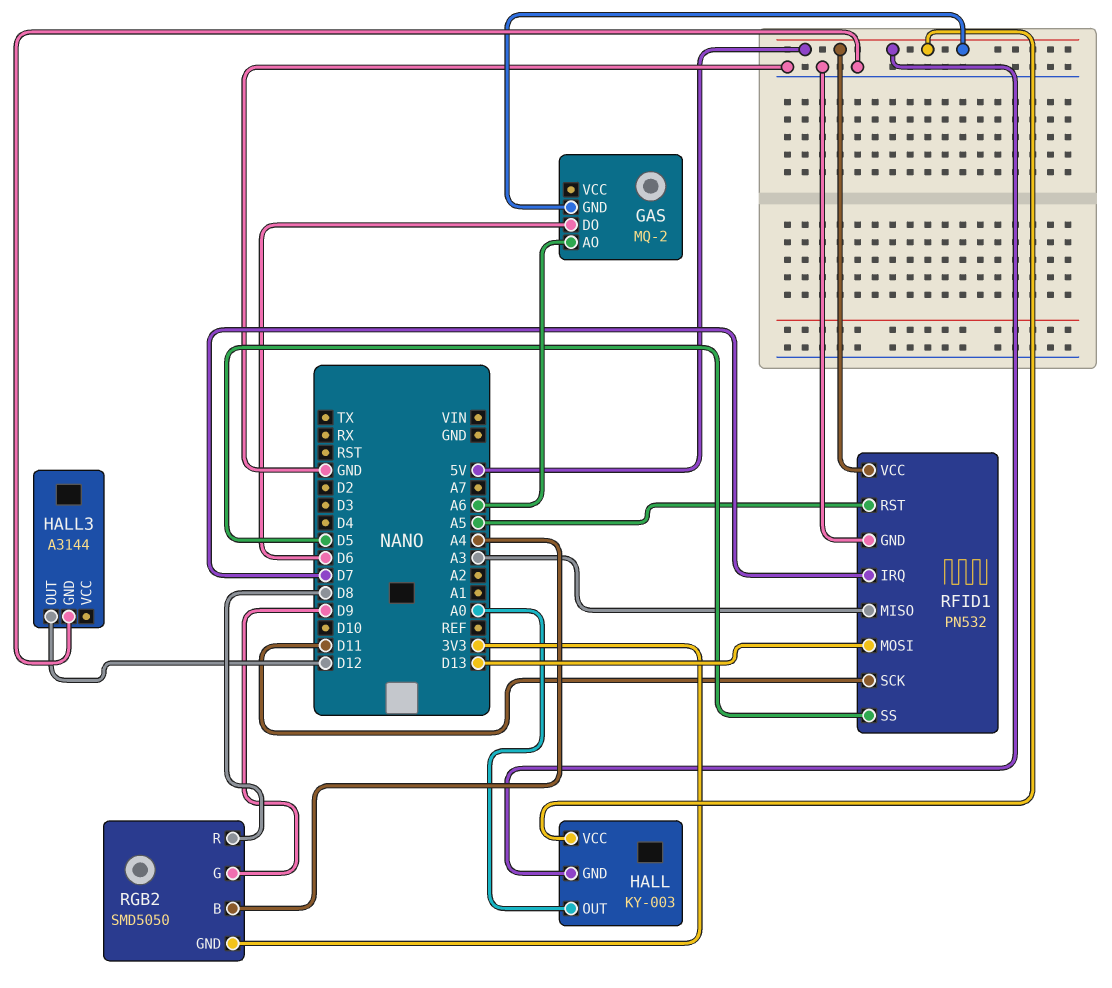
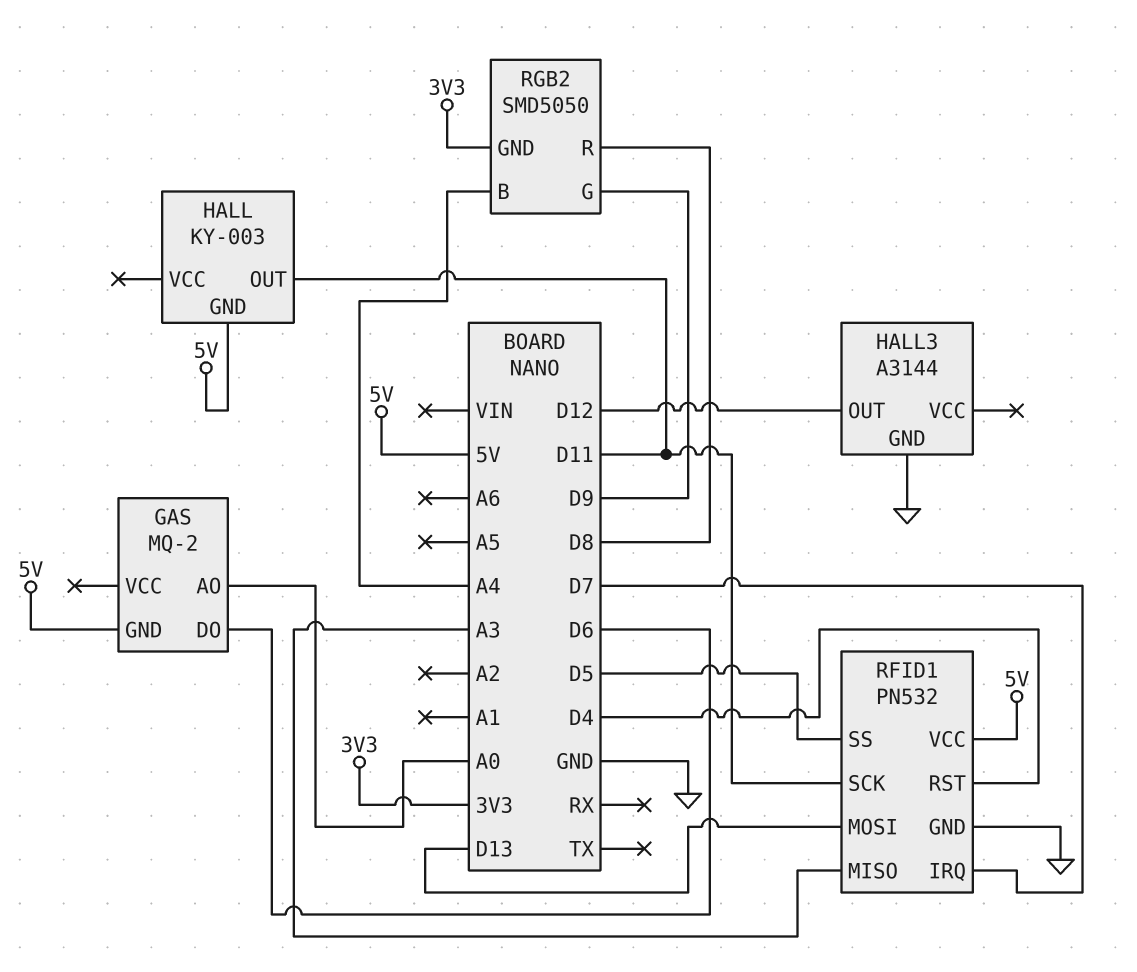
GAS pin AO: A6 -> A0
HALL pin OUT: A0 -> D11
HALL pin VCC: 5V -> none
RFID1 pin RST: A5 -> D4

